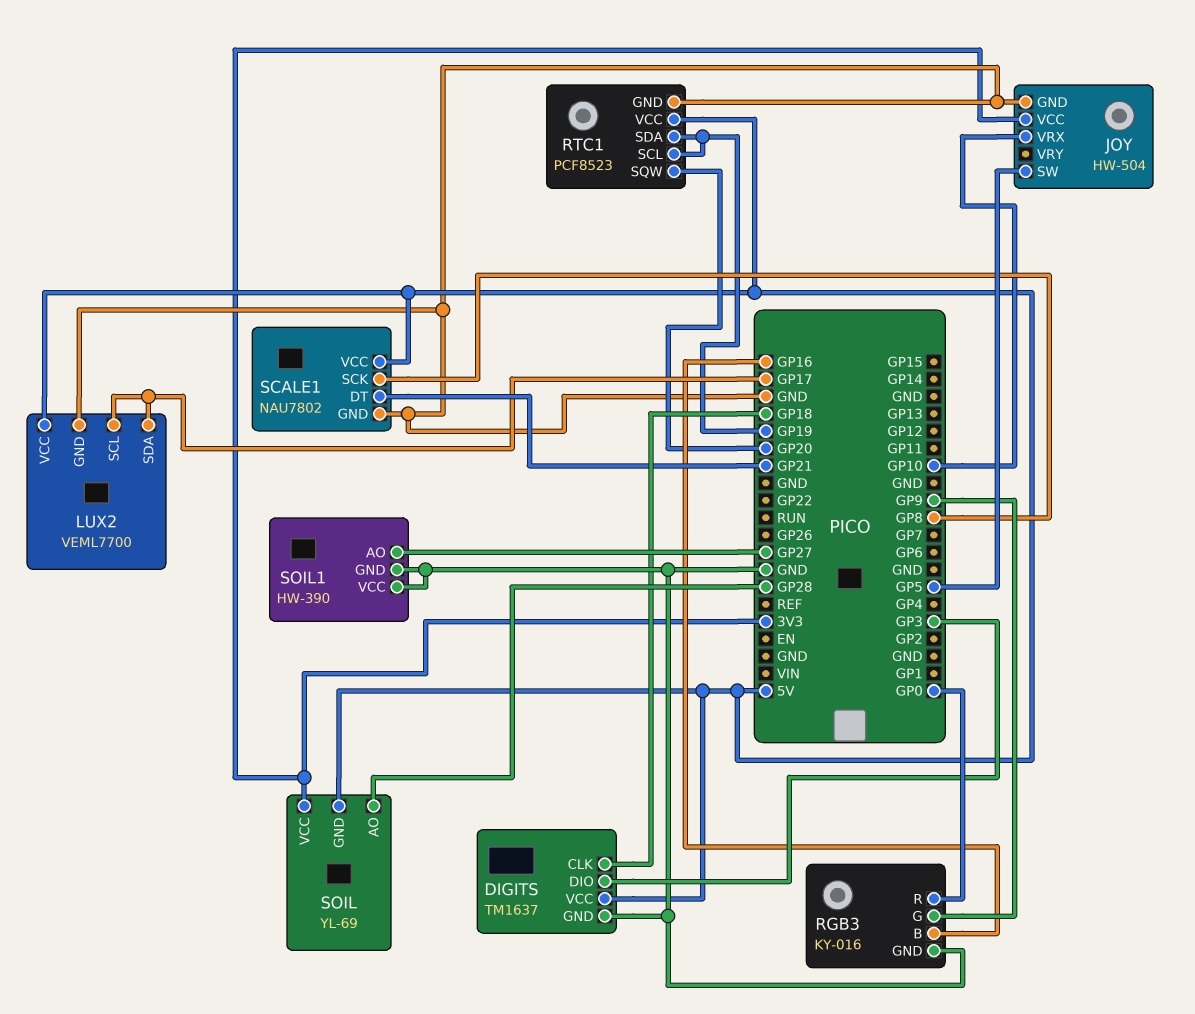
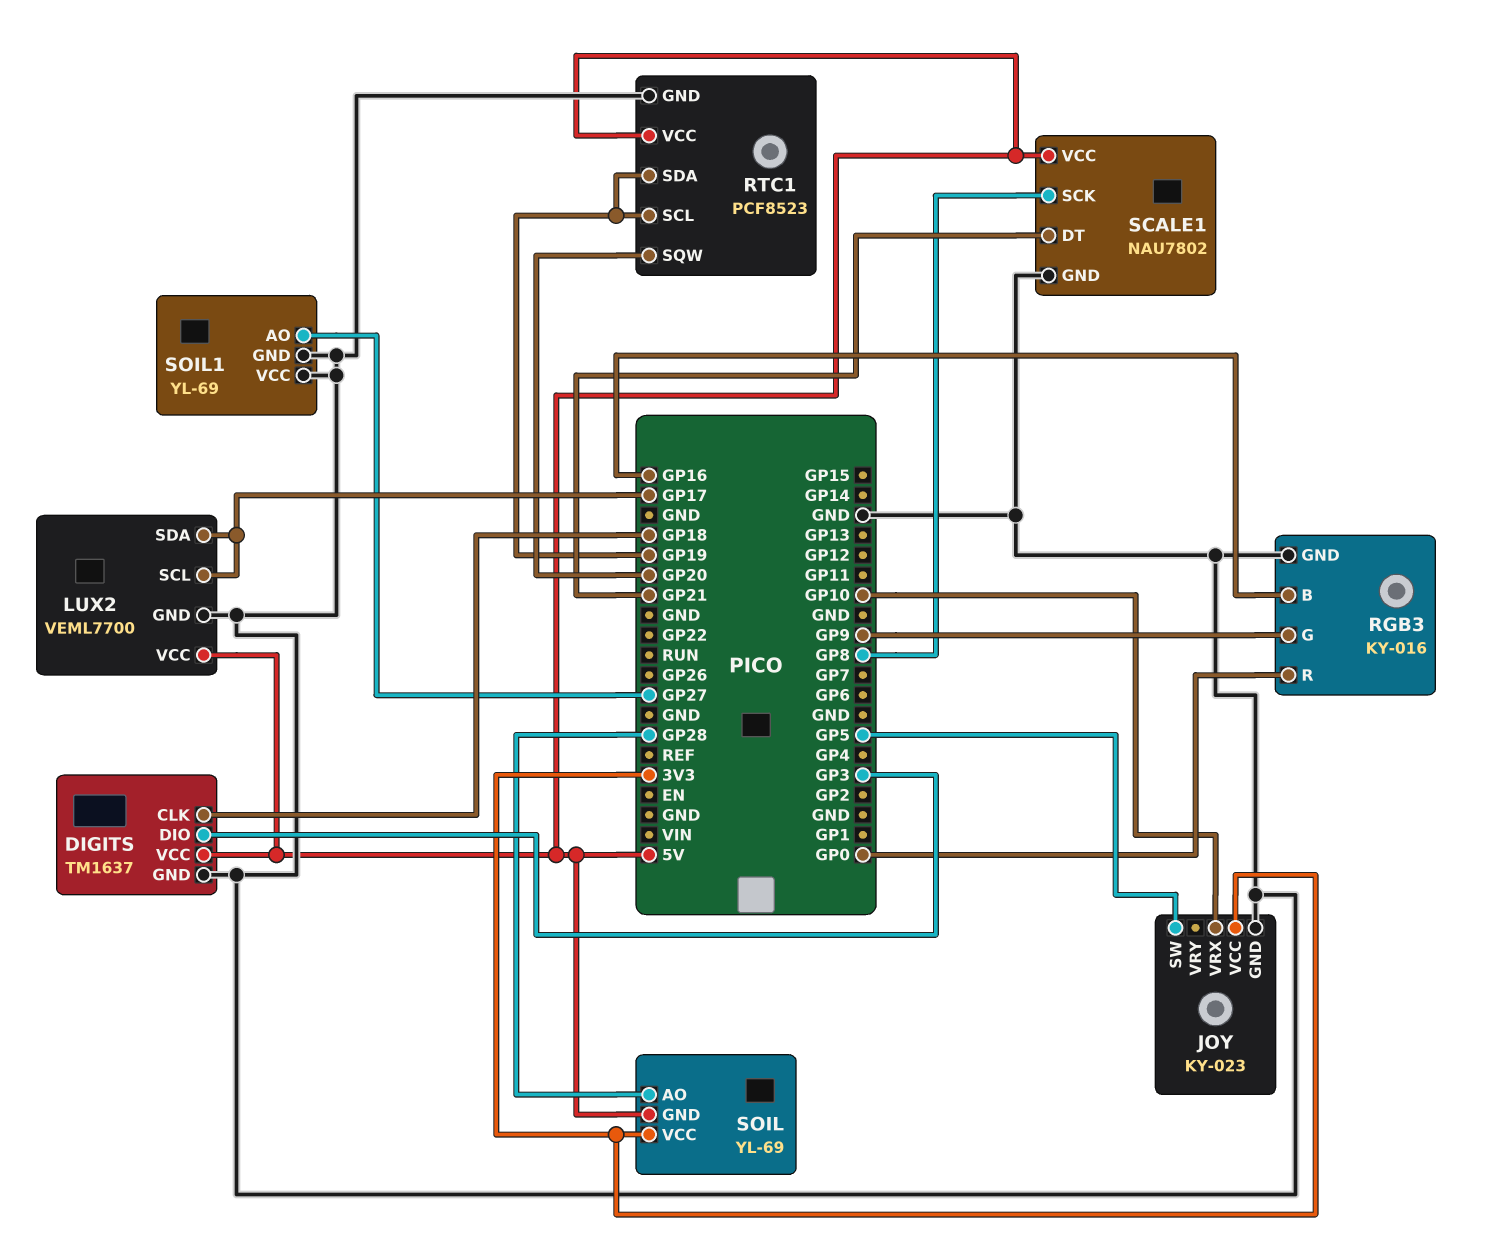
JOY: HW-504 -> KY-023
SOIL1: HW-390 -> YL-69

